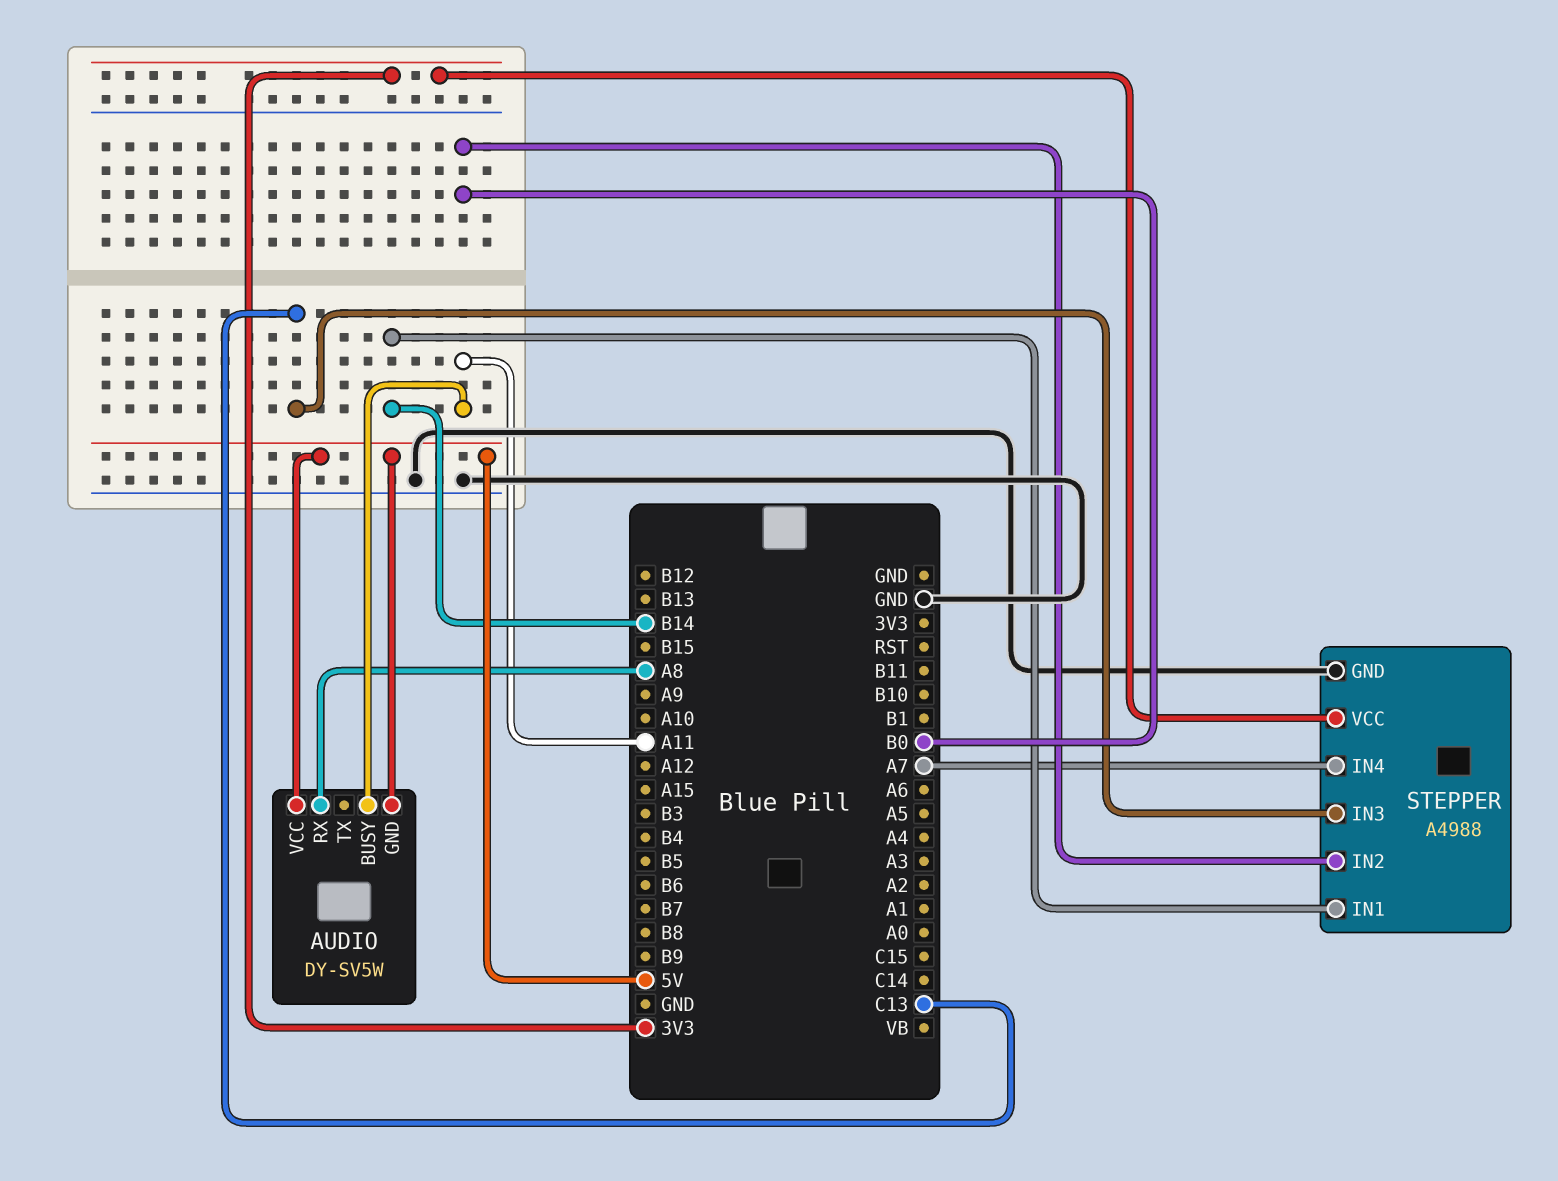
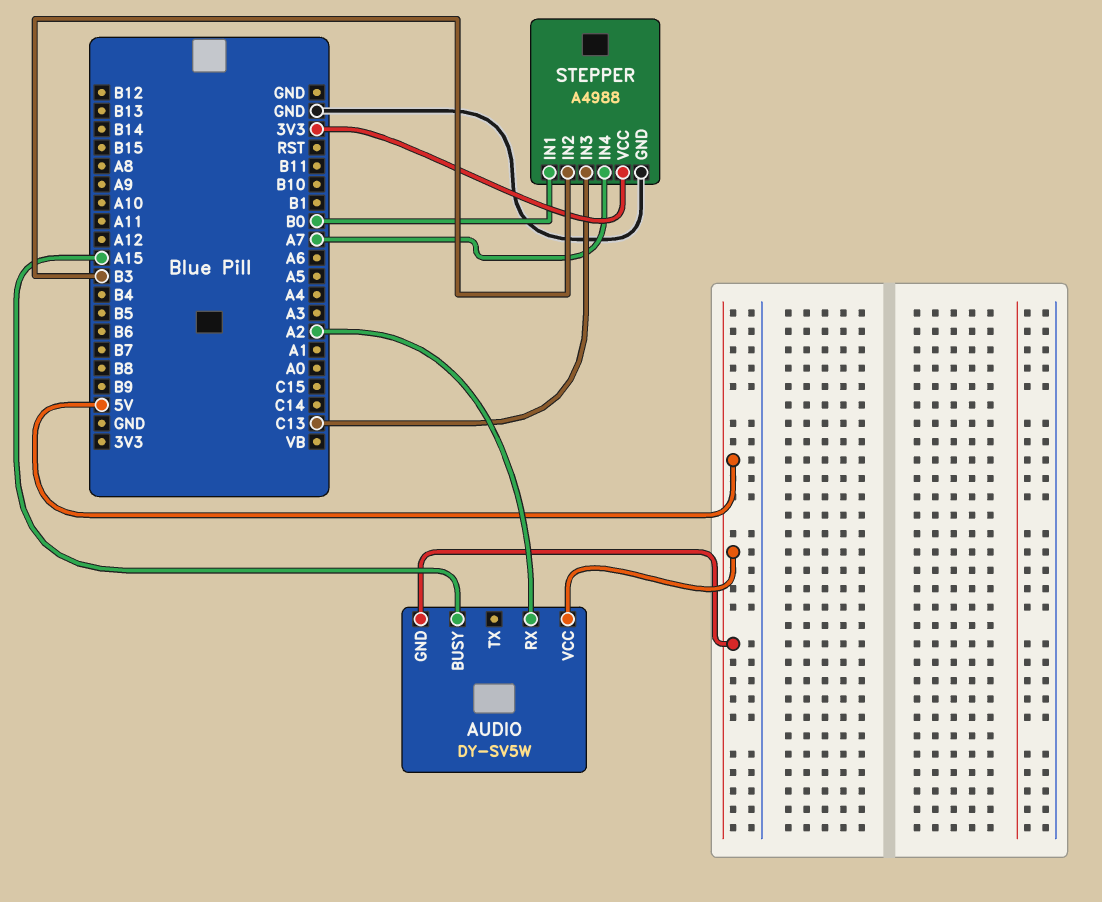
AUDIO pin BUSY: A11 -> A15
AUDIO pin RX: A8 -> A2
STEPPER pin IN1: B14 -> B0
STEPPER pin IN2: B0 -> B3

